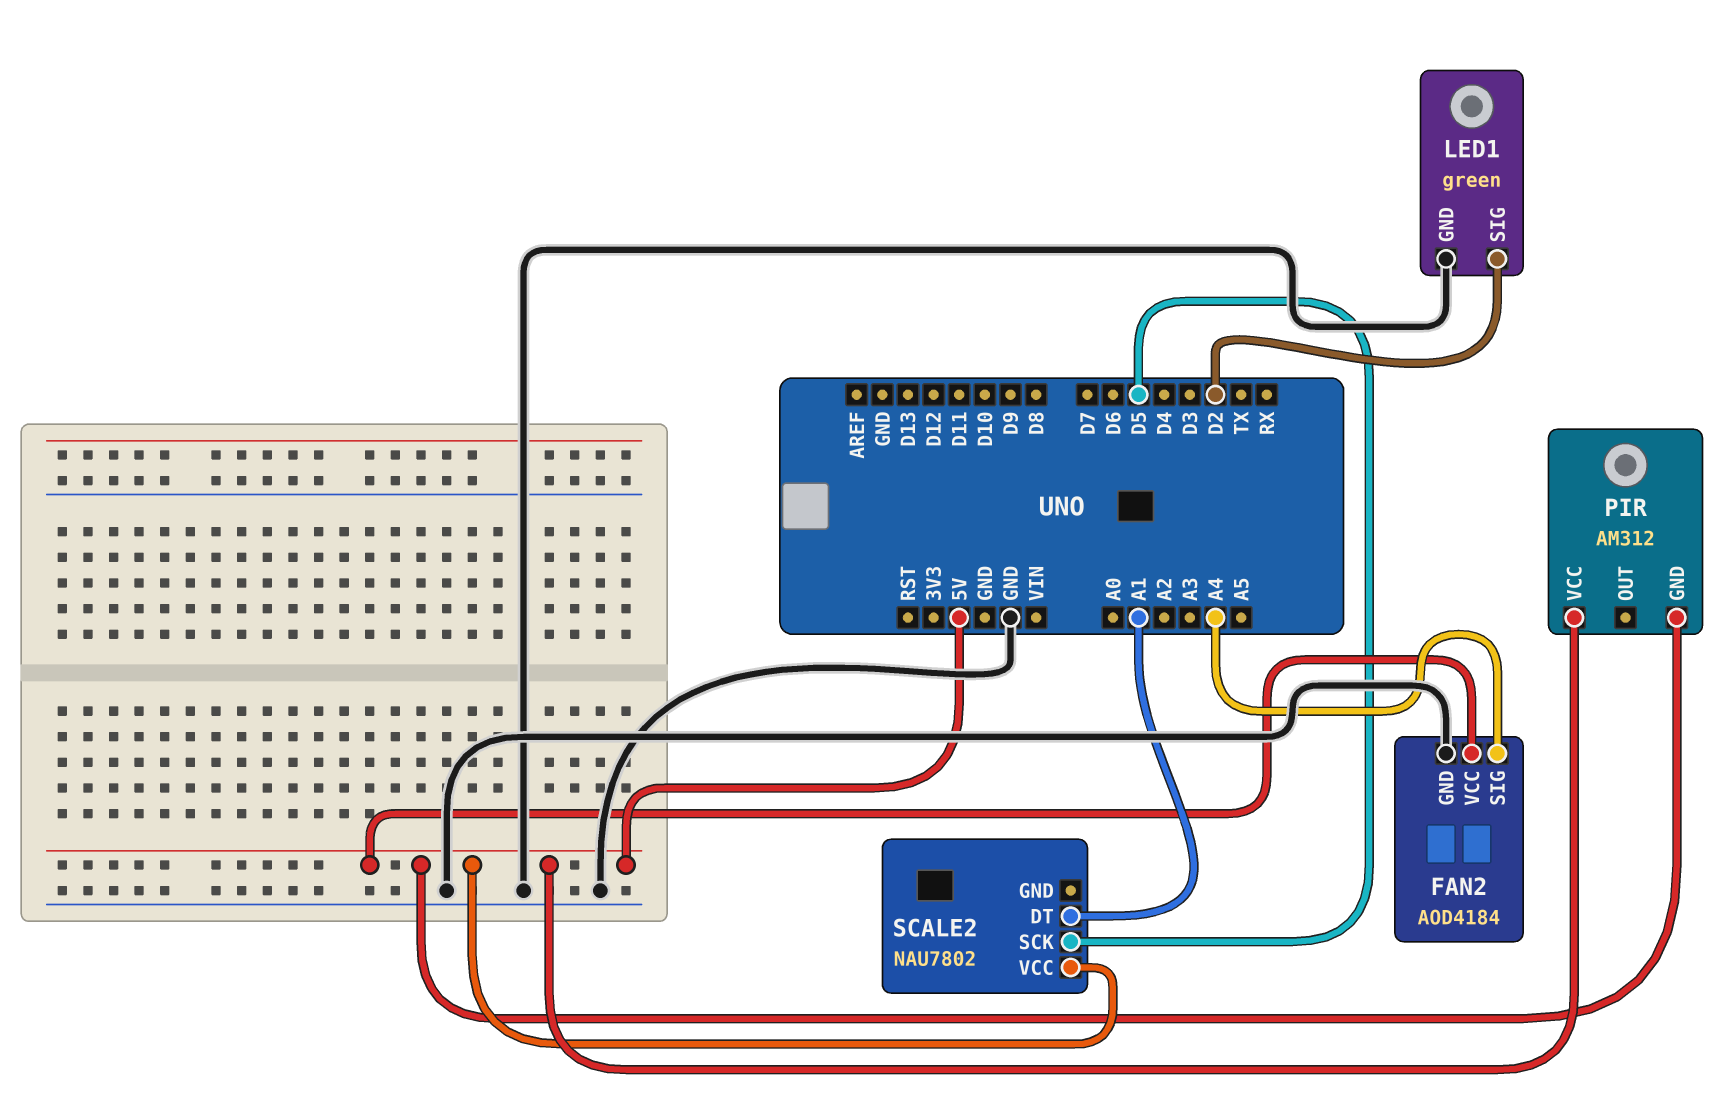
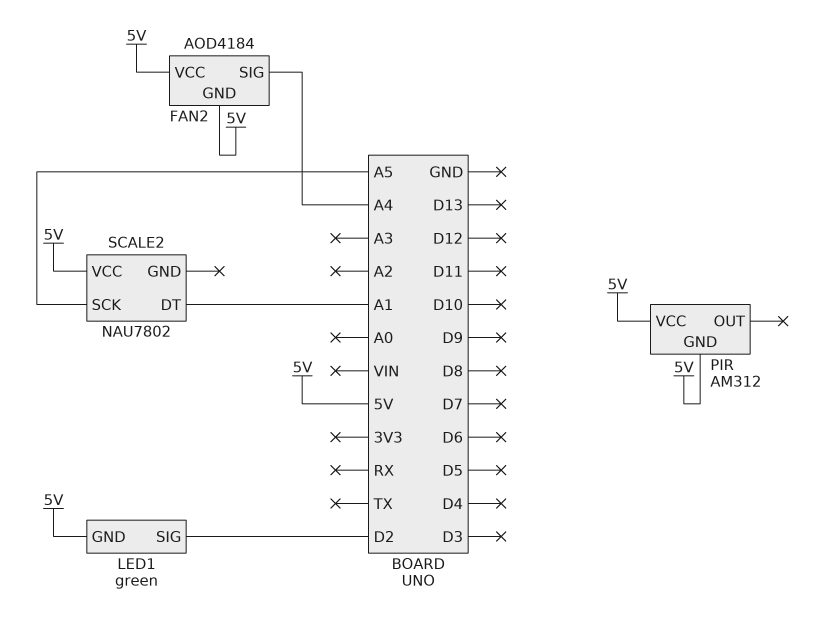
FAN2 pin GND: GND -> 5V
LED1 pin GND: GND -> 5V
SCALE2 pin SCK: D5 -> A5

